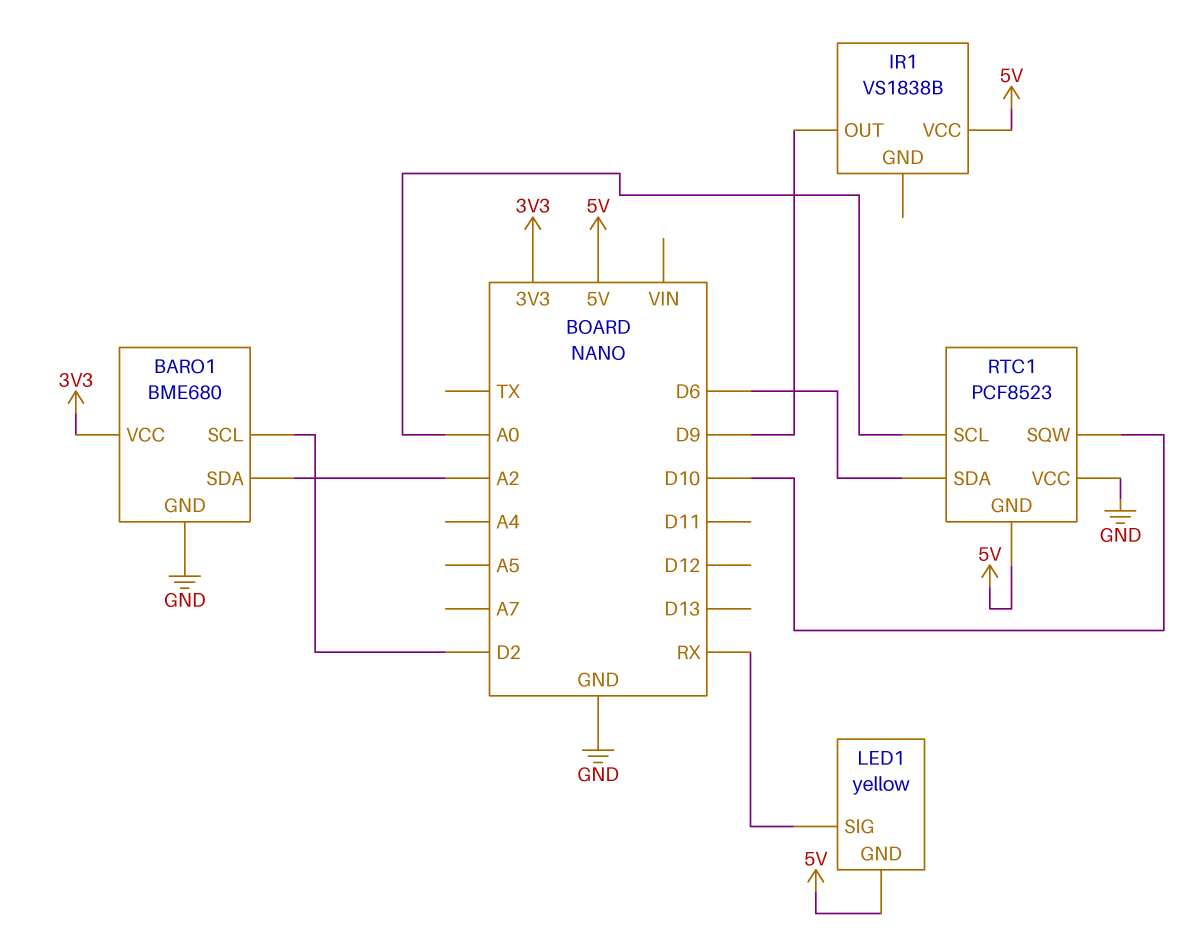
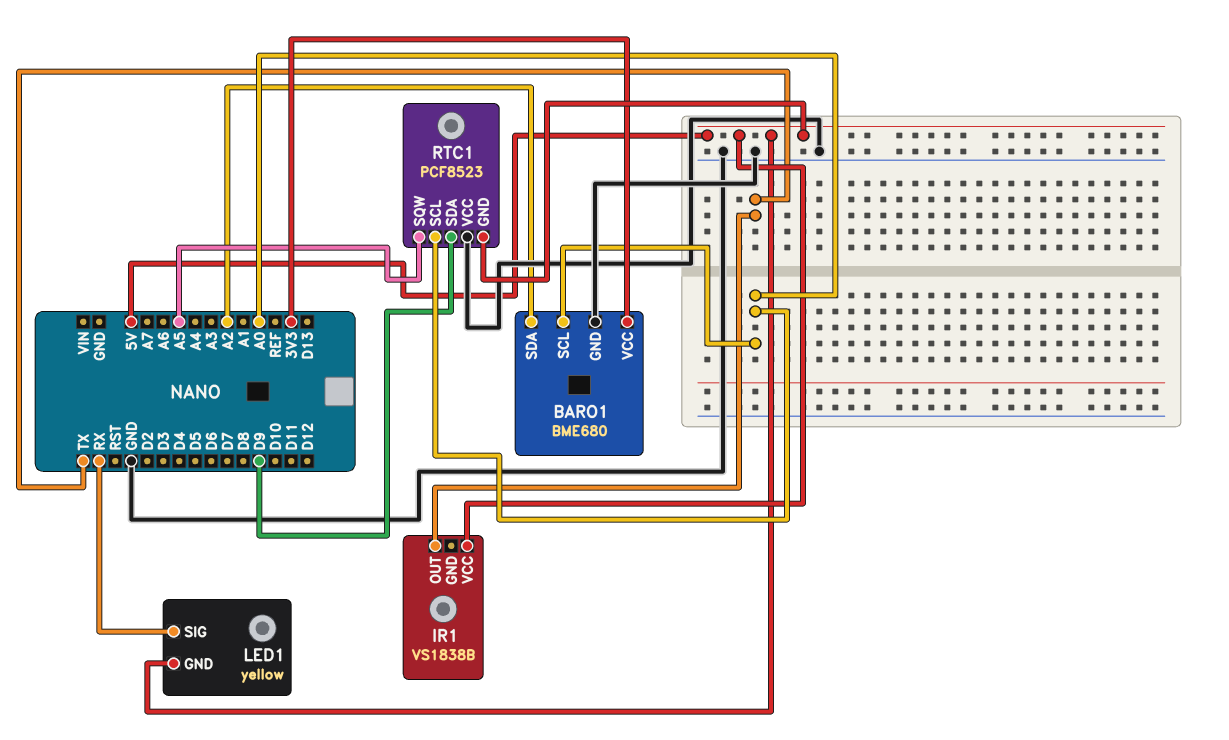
BARO1 pin SCL: D2 -> A0
IR1 pin OUT: D9 -> TX
RTC1 pin SDA: D6 -> D9
RTC1 pin SQW: D10 -> A5

